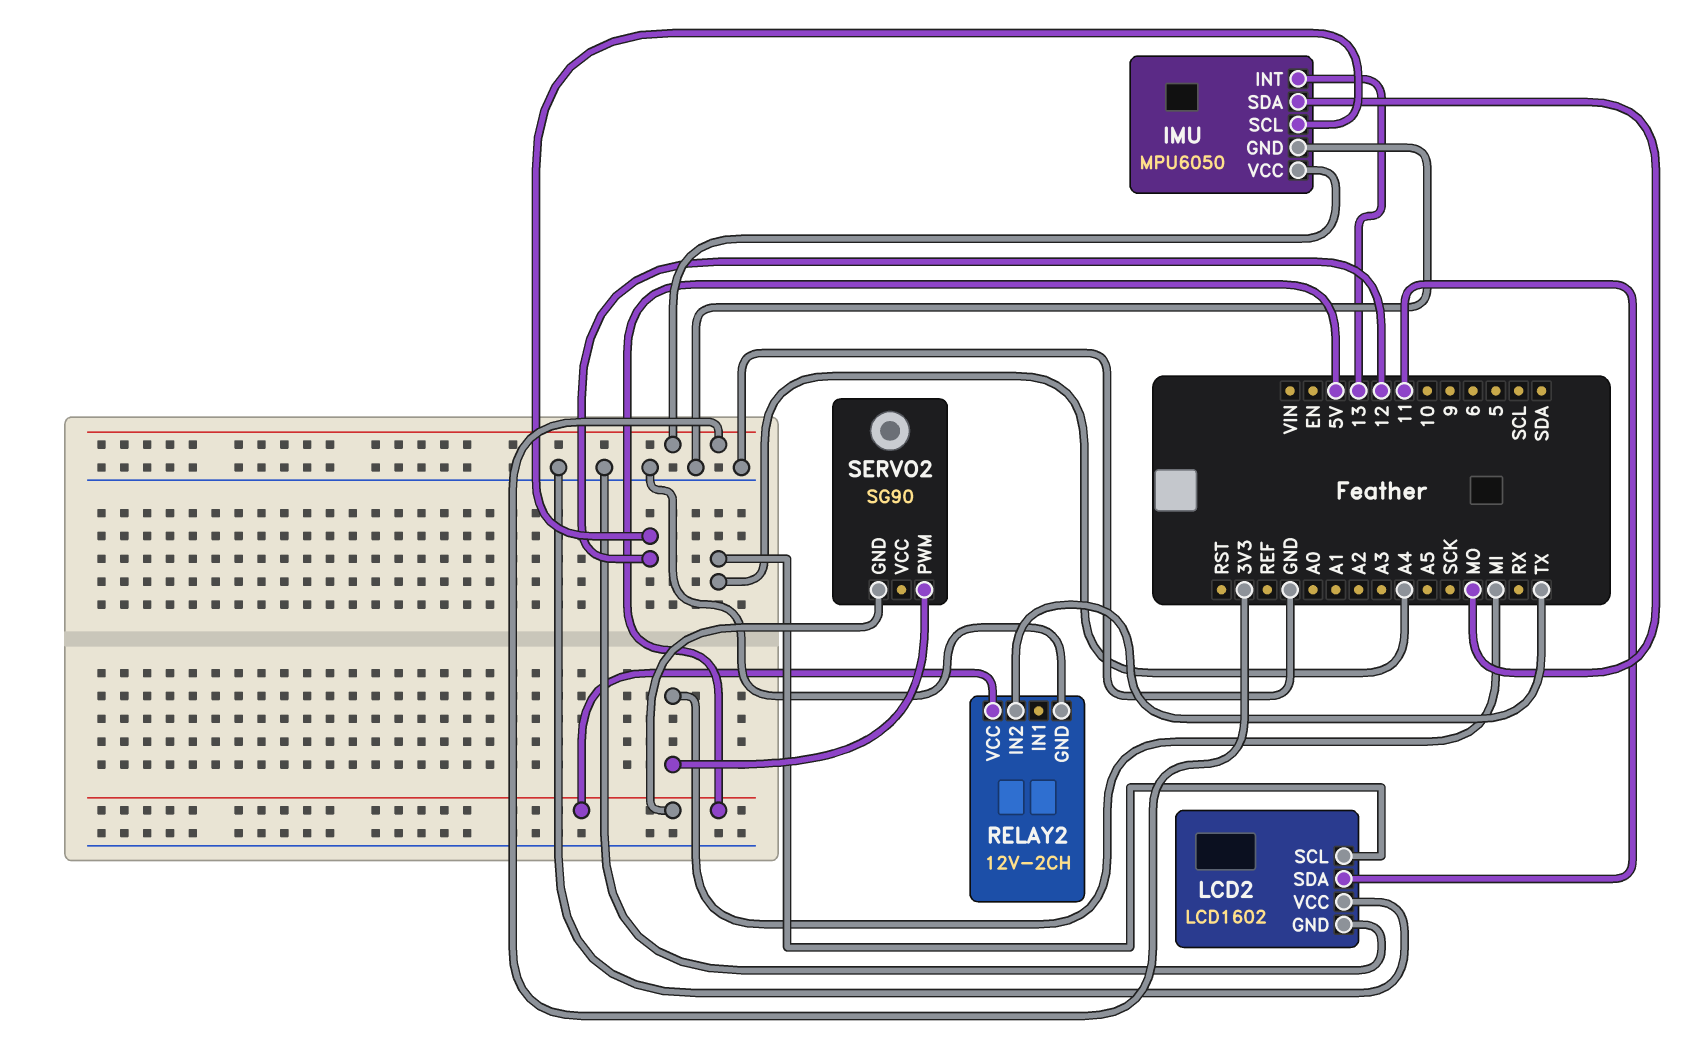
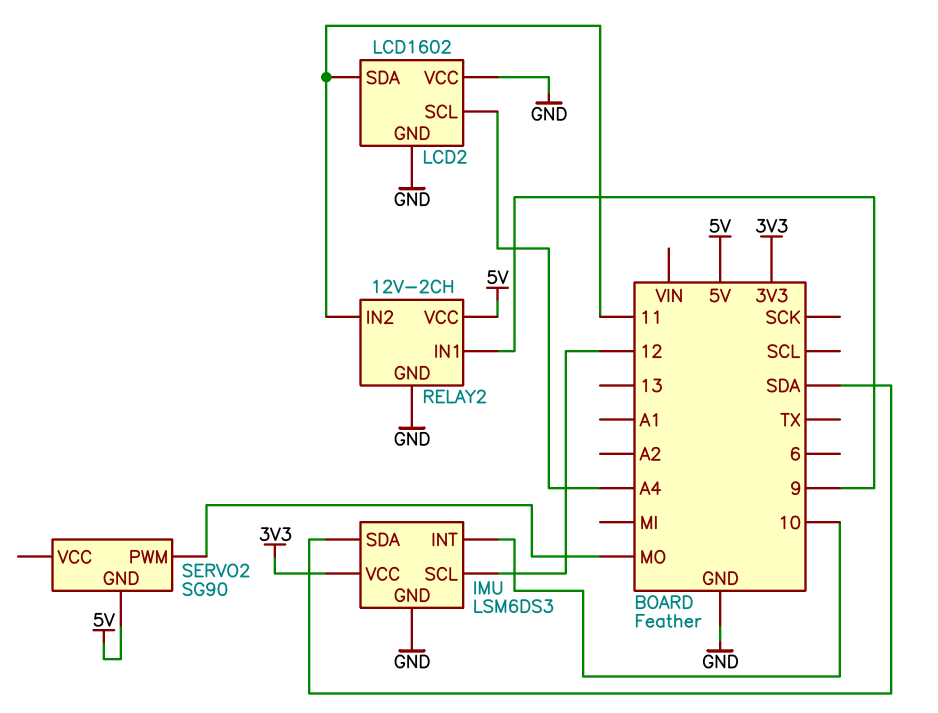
IMU: MPU6050 -> LSM6DS3
IMU pin INT: 13 -> 10
IMU pin SDA: MO -> SDA
RELAY2 pin IN1: none -> 9
RELAY2 pin IN2: TX -> 11
SERVO2 pin PWM: MI -> MO

